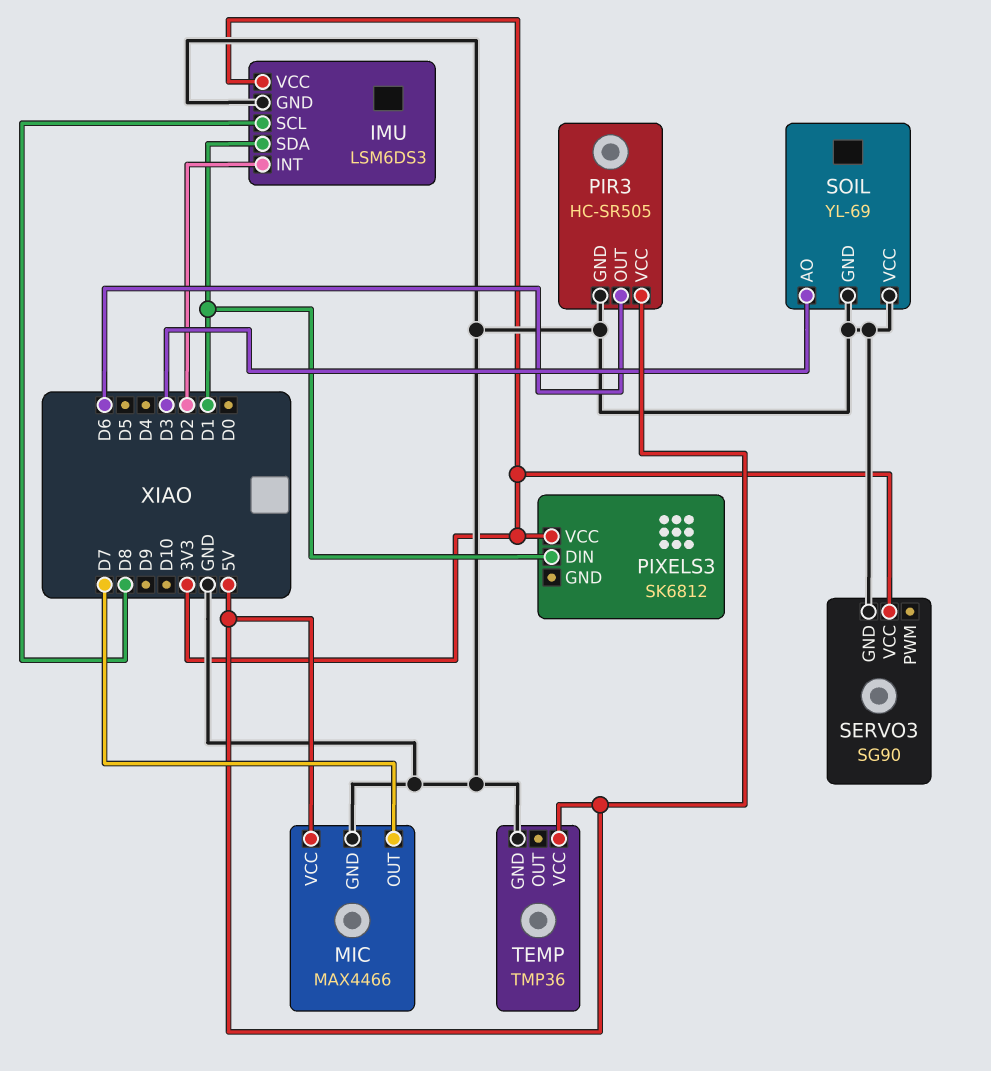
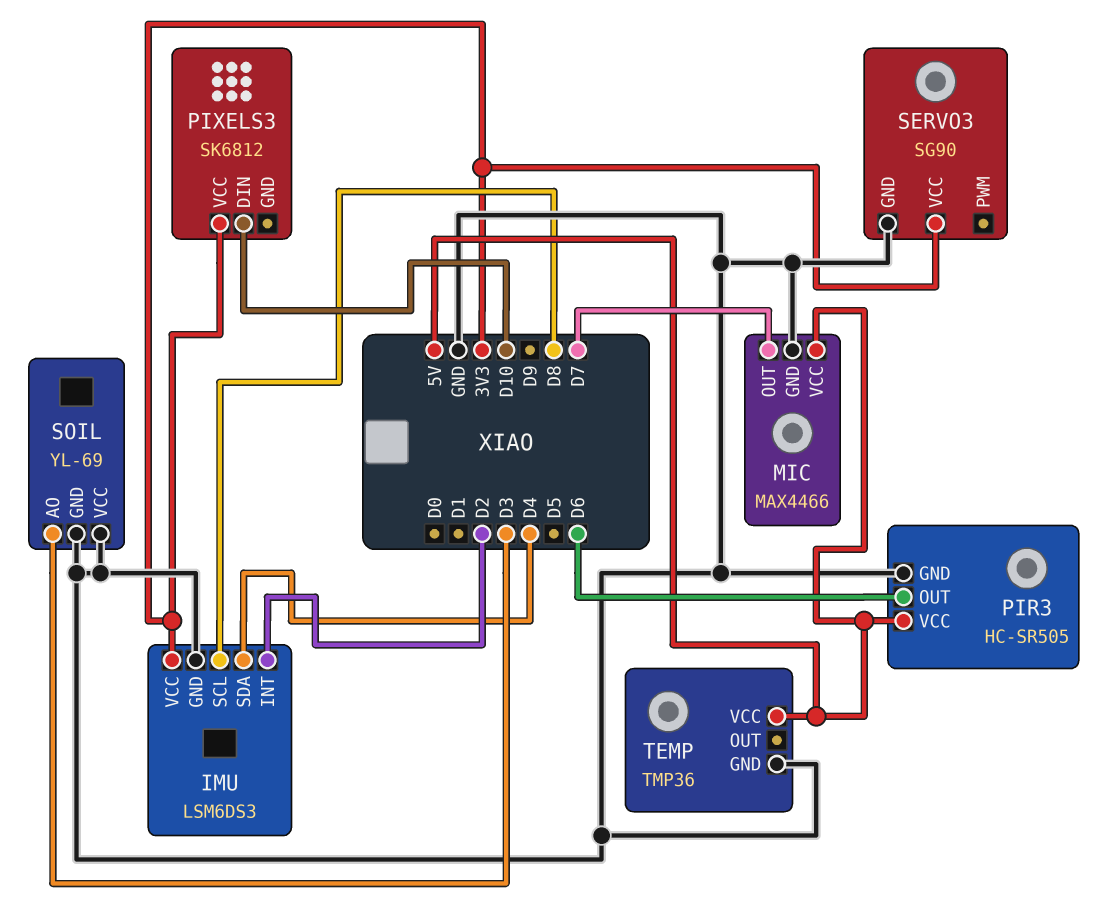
IMU pin SDA: D1 -> D4
PIXELS3 pin DIN: D1 -> D10

